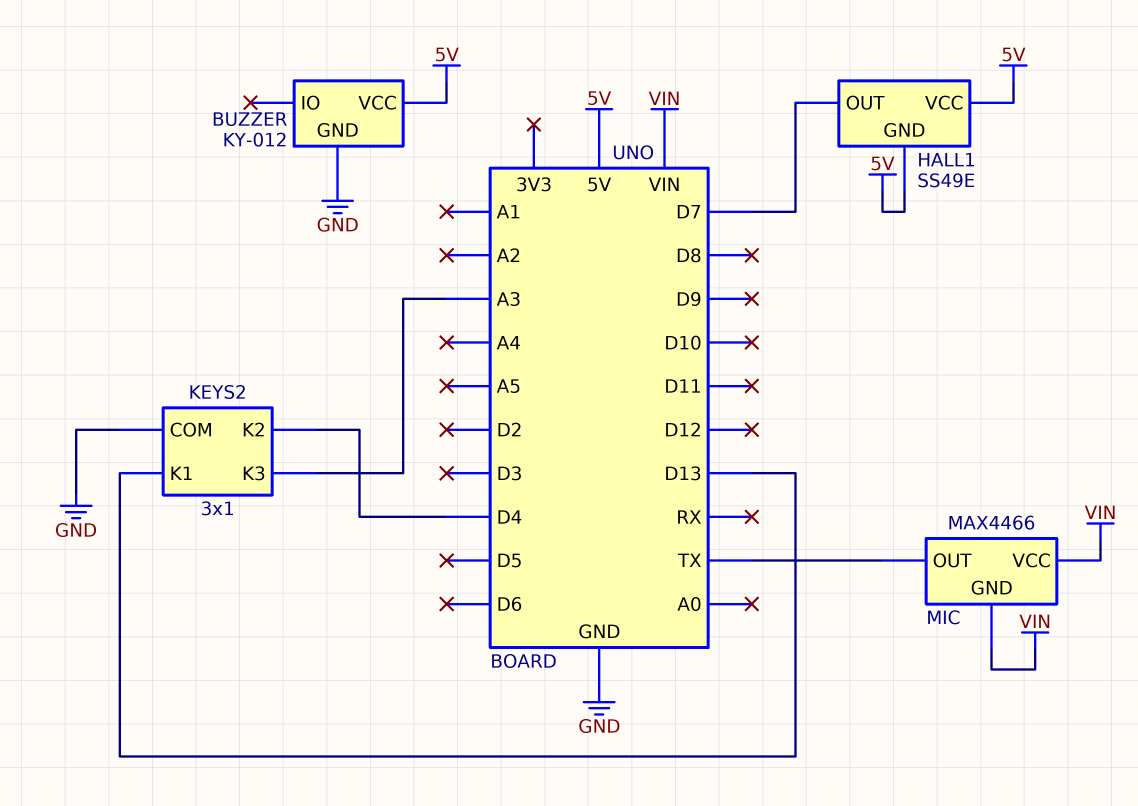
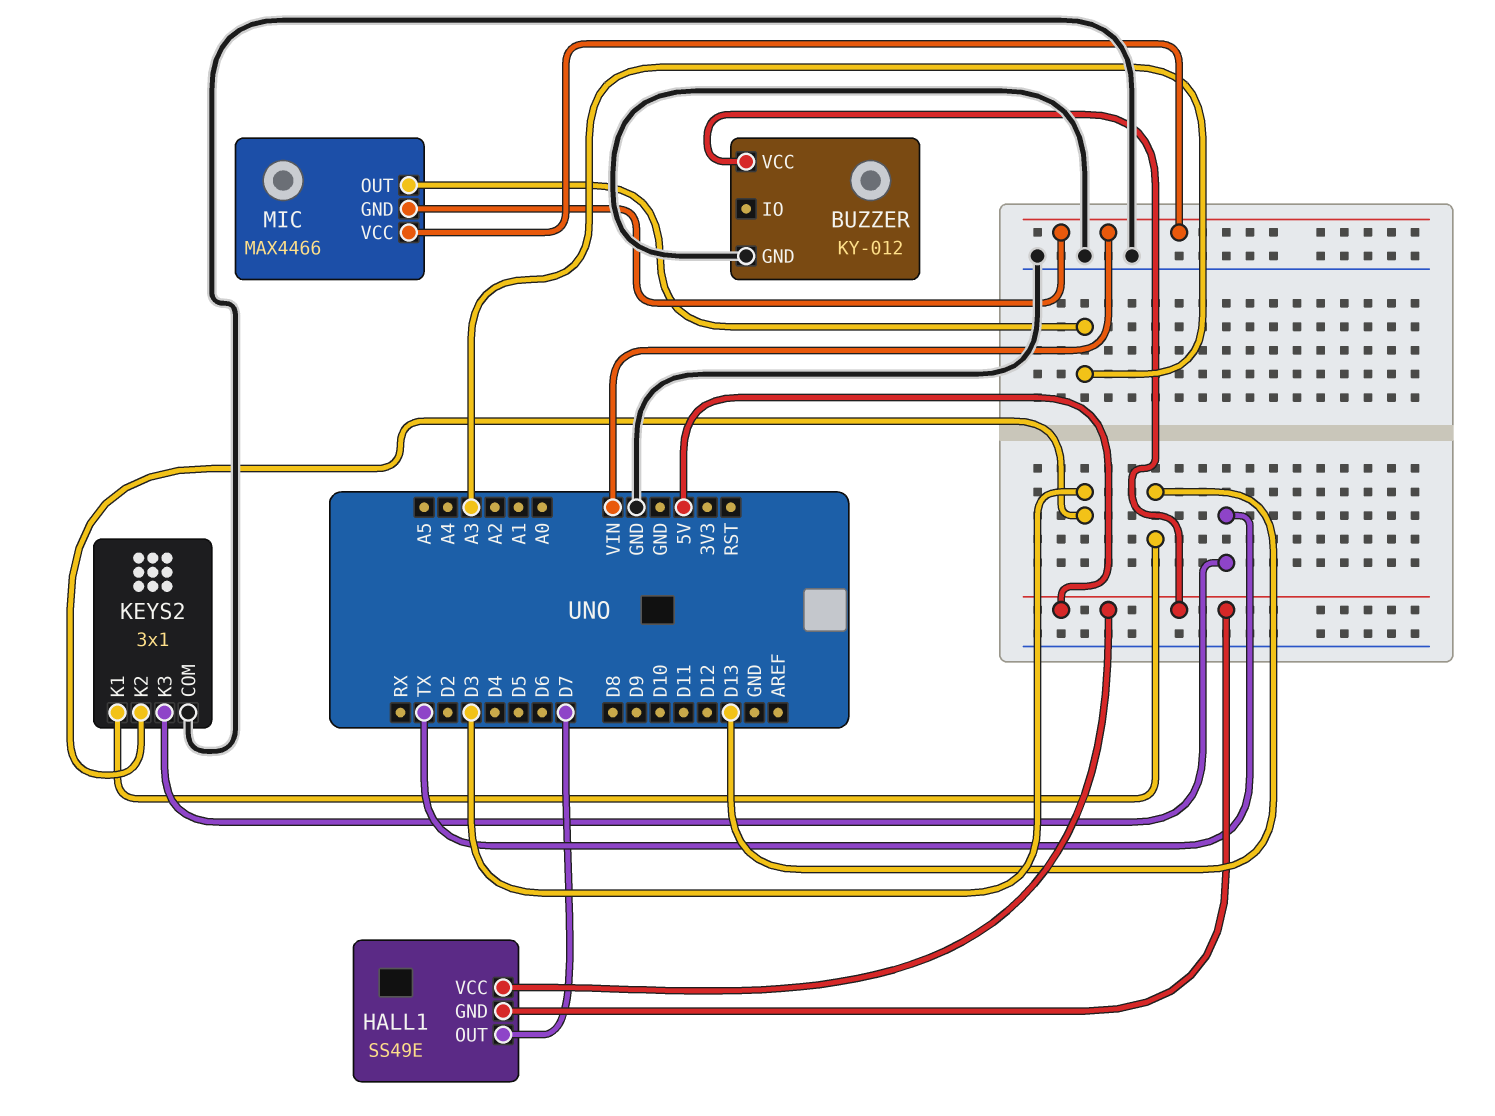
KEYS2 pin K2: D4 -> D3
KEYS2 pin K3: A3 -> TX
MIC pin OUT: TX -> A3

